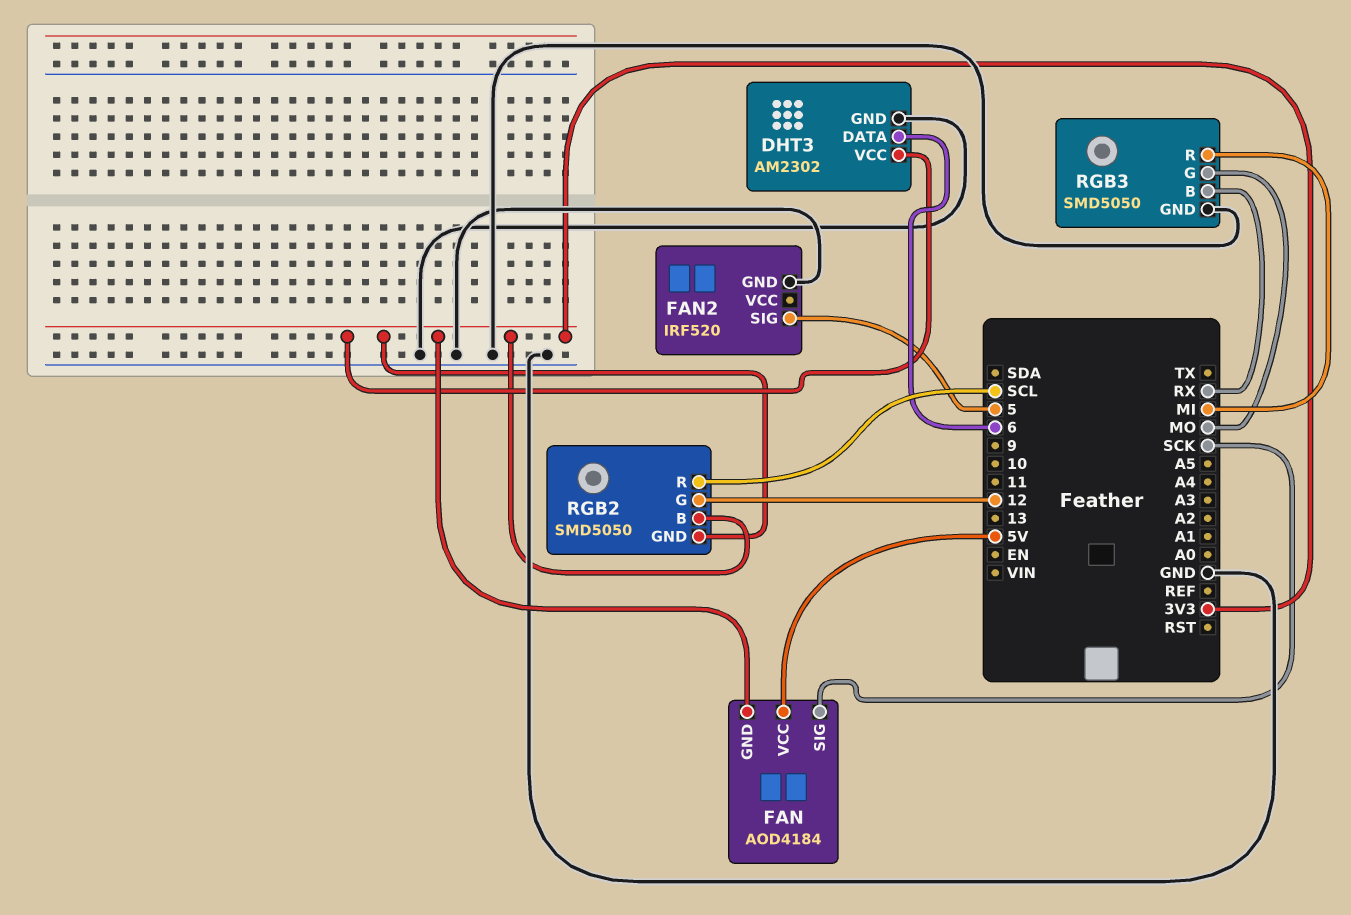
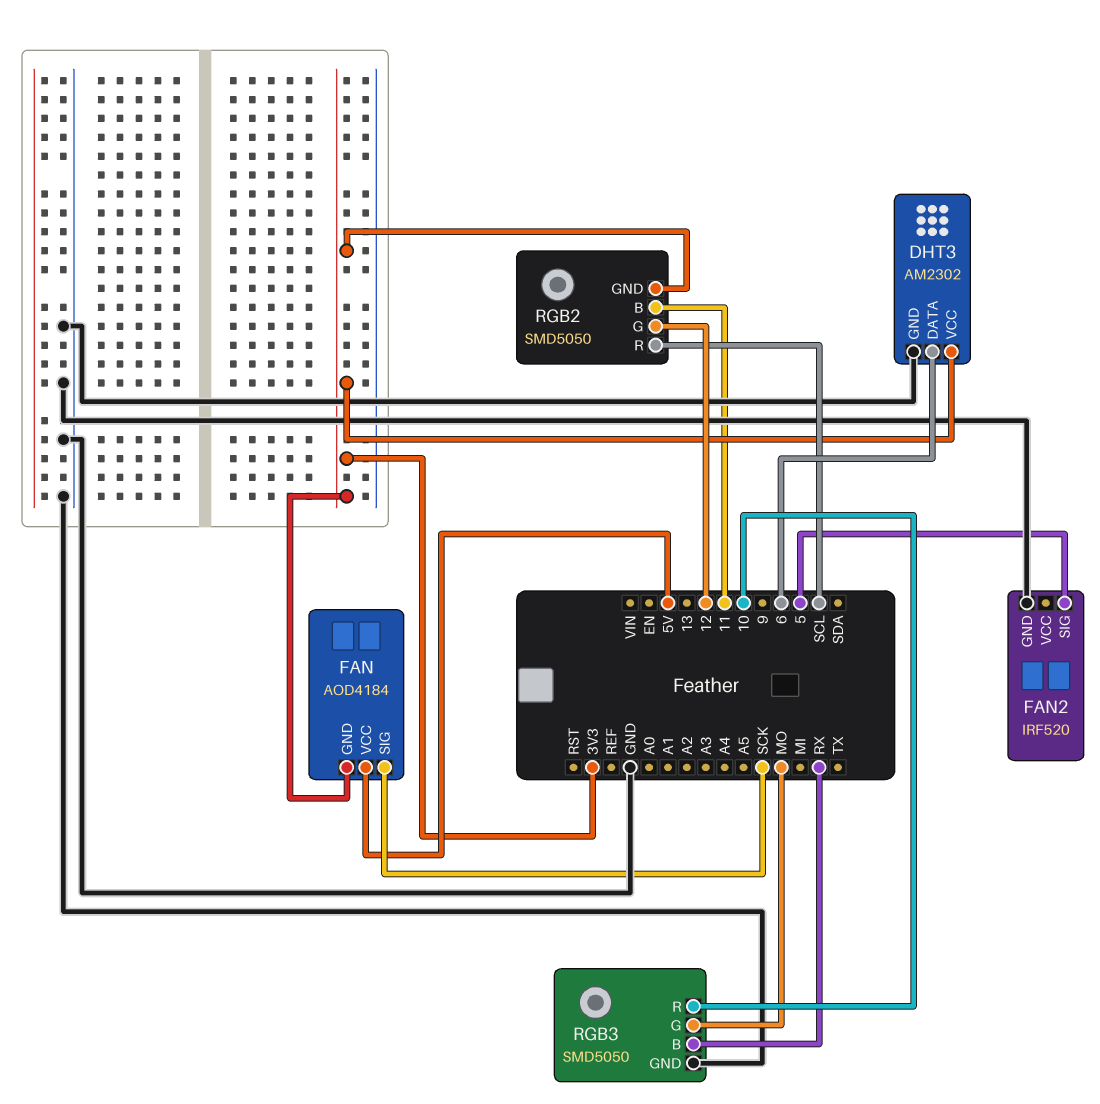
RGB2 pin B: 3V3 -> 11
RGB3 pin R: MI -> 10

